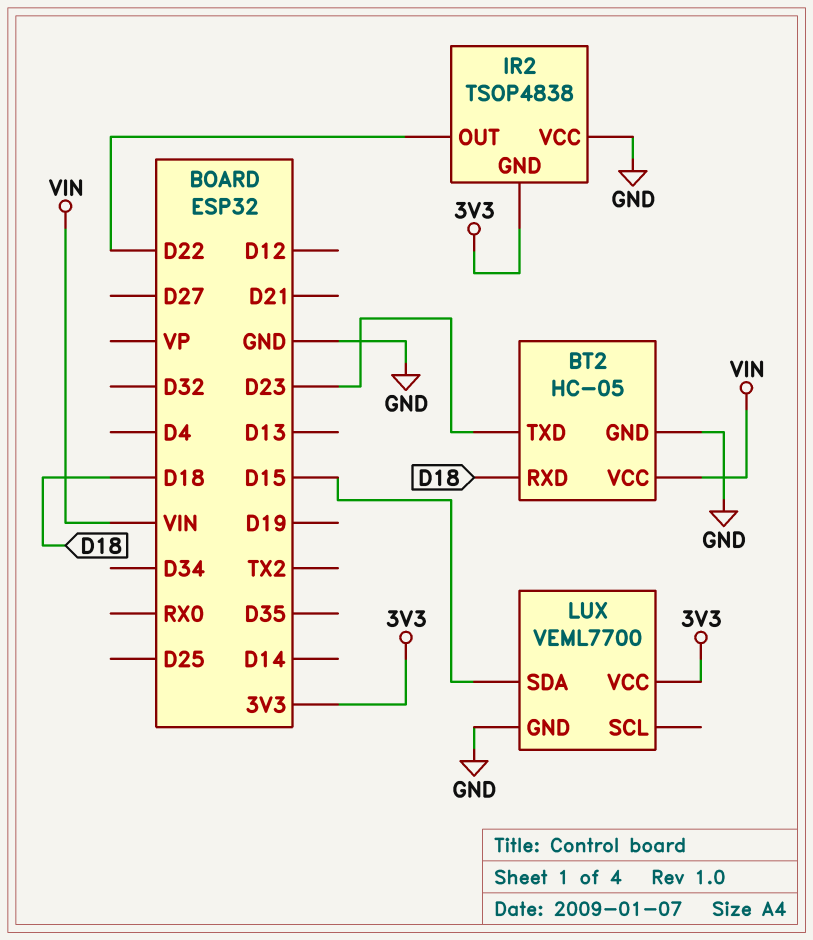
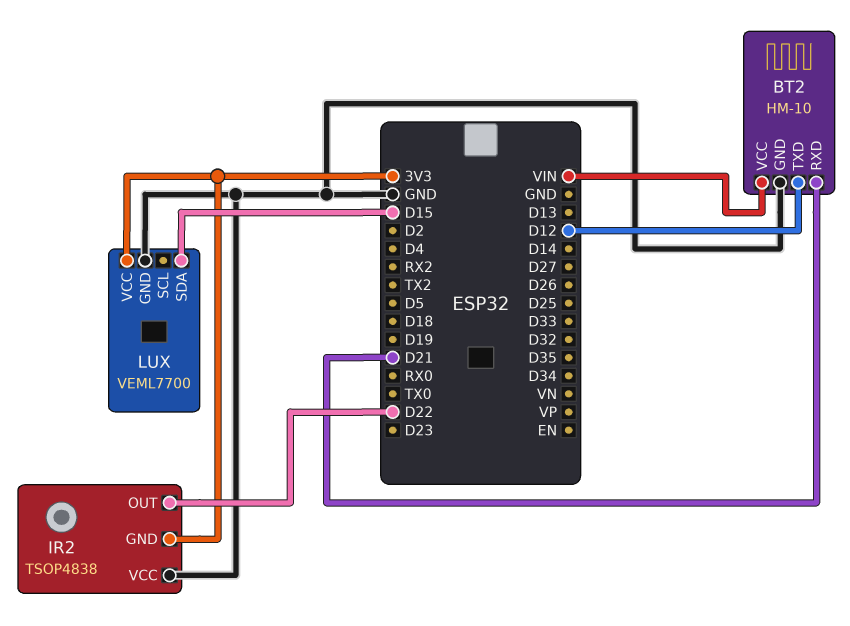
BT2: HC-05 -> HM-10
BT2 pin RXD: D18 -> D21
BT2 pin TXD: D23 -> D12

